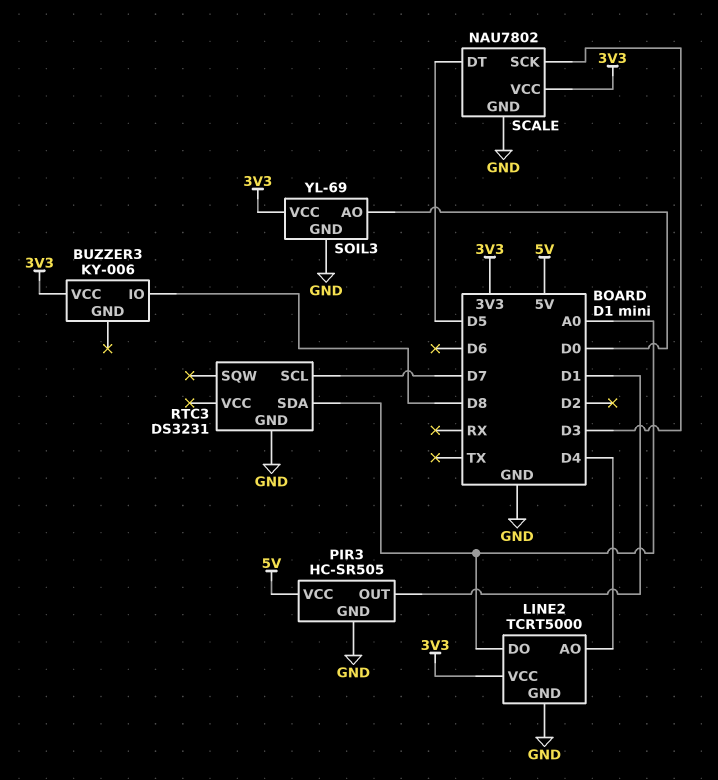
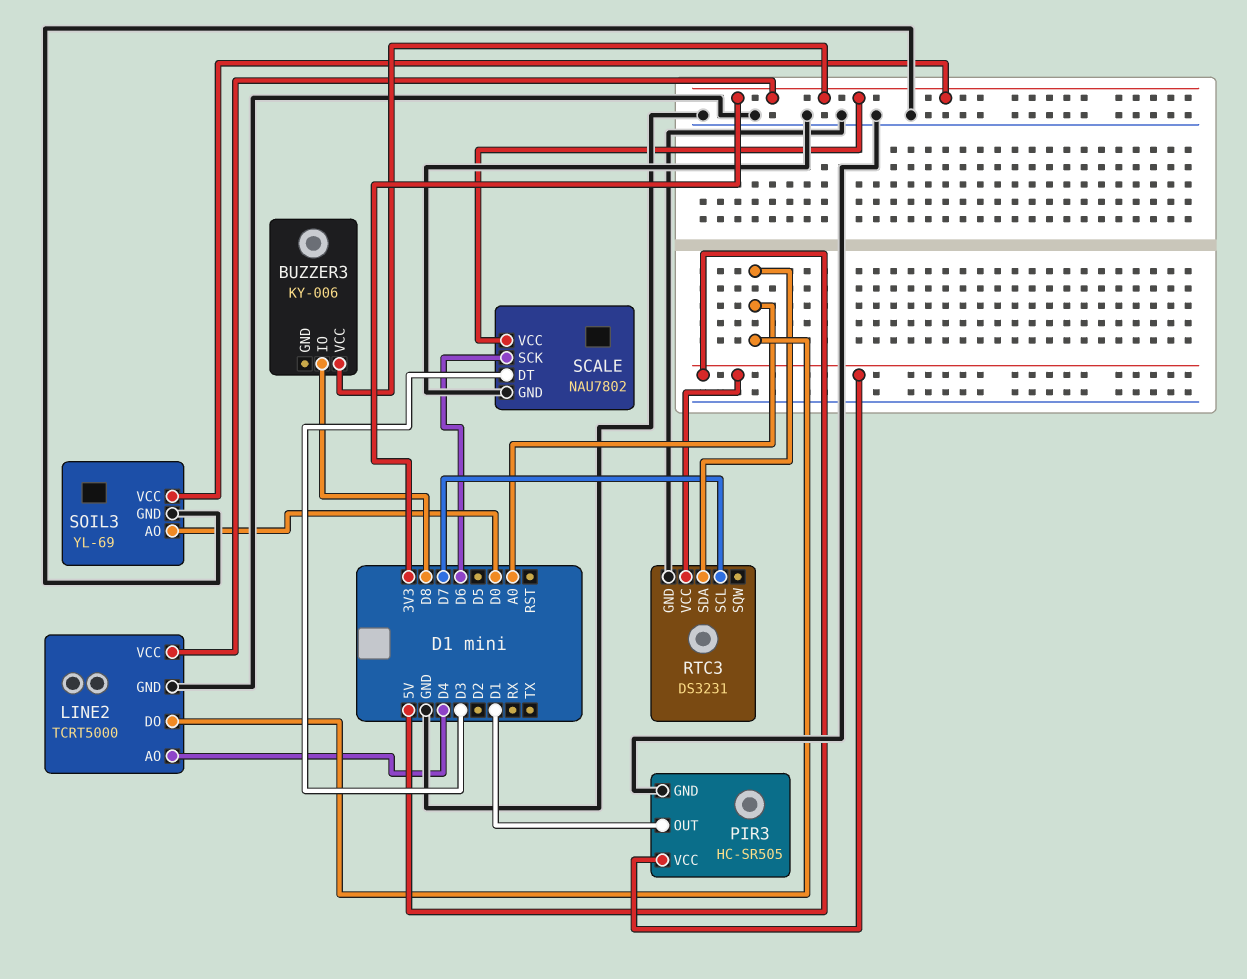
RTC3 pin VCC: none -> 5V
SCALE pin DT: D5 -> D3
SCALE pin SCK: D3 -> D6

